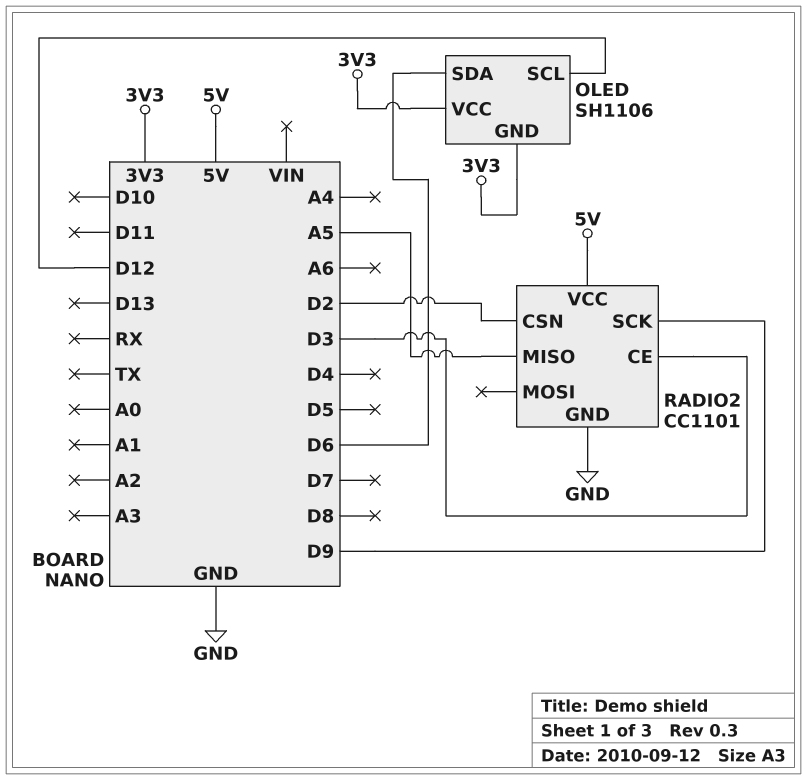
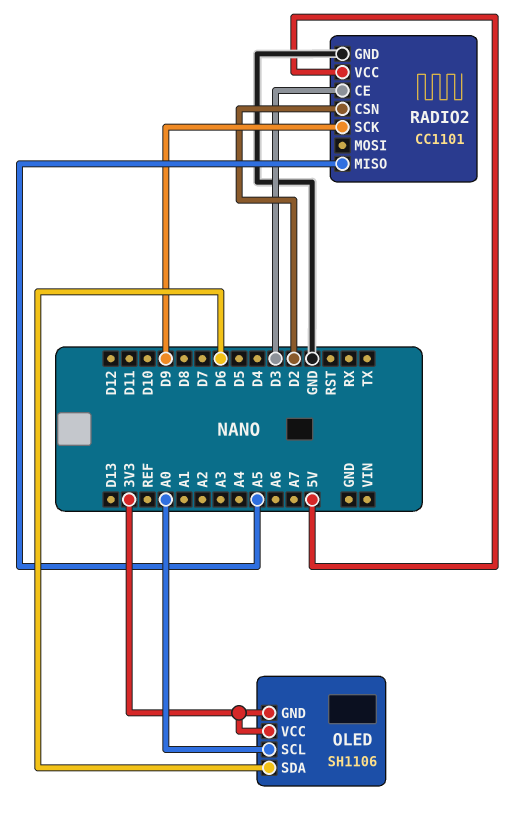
OLED pin SCL: D12 -> A0

